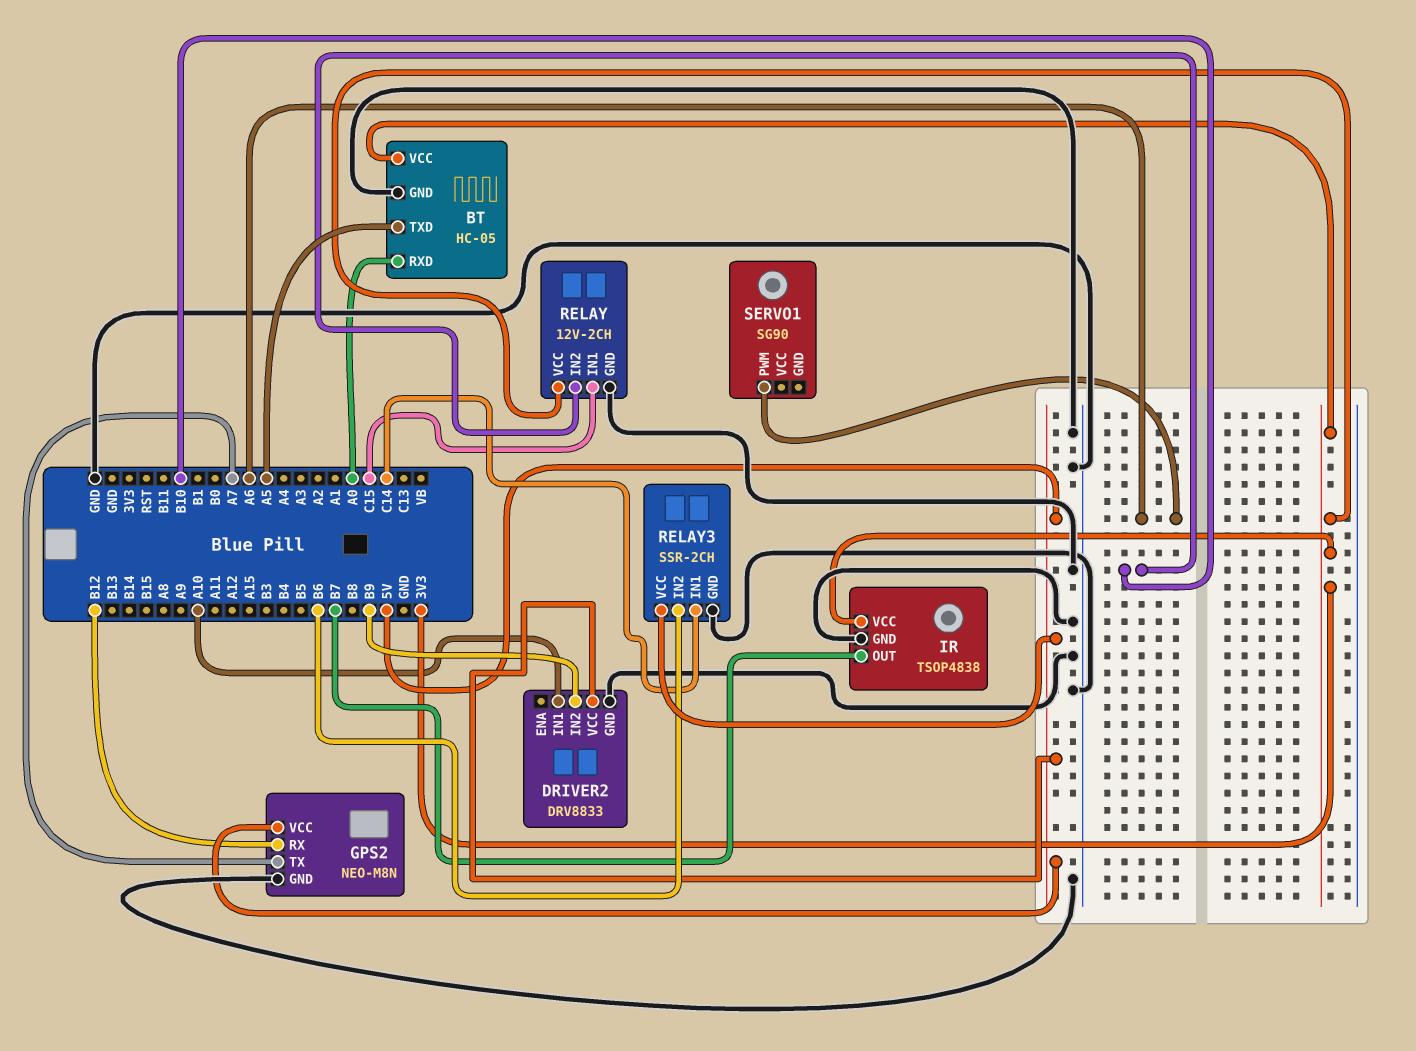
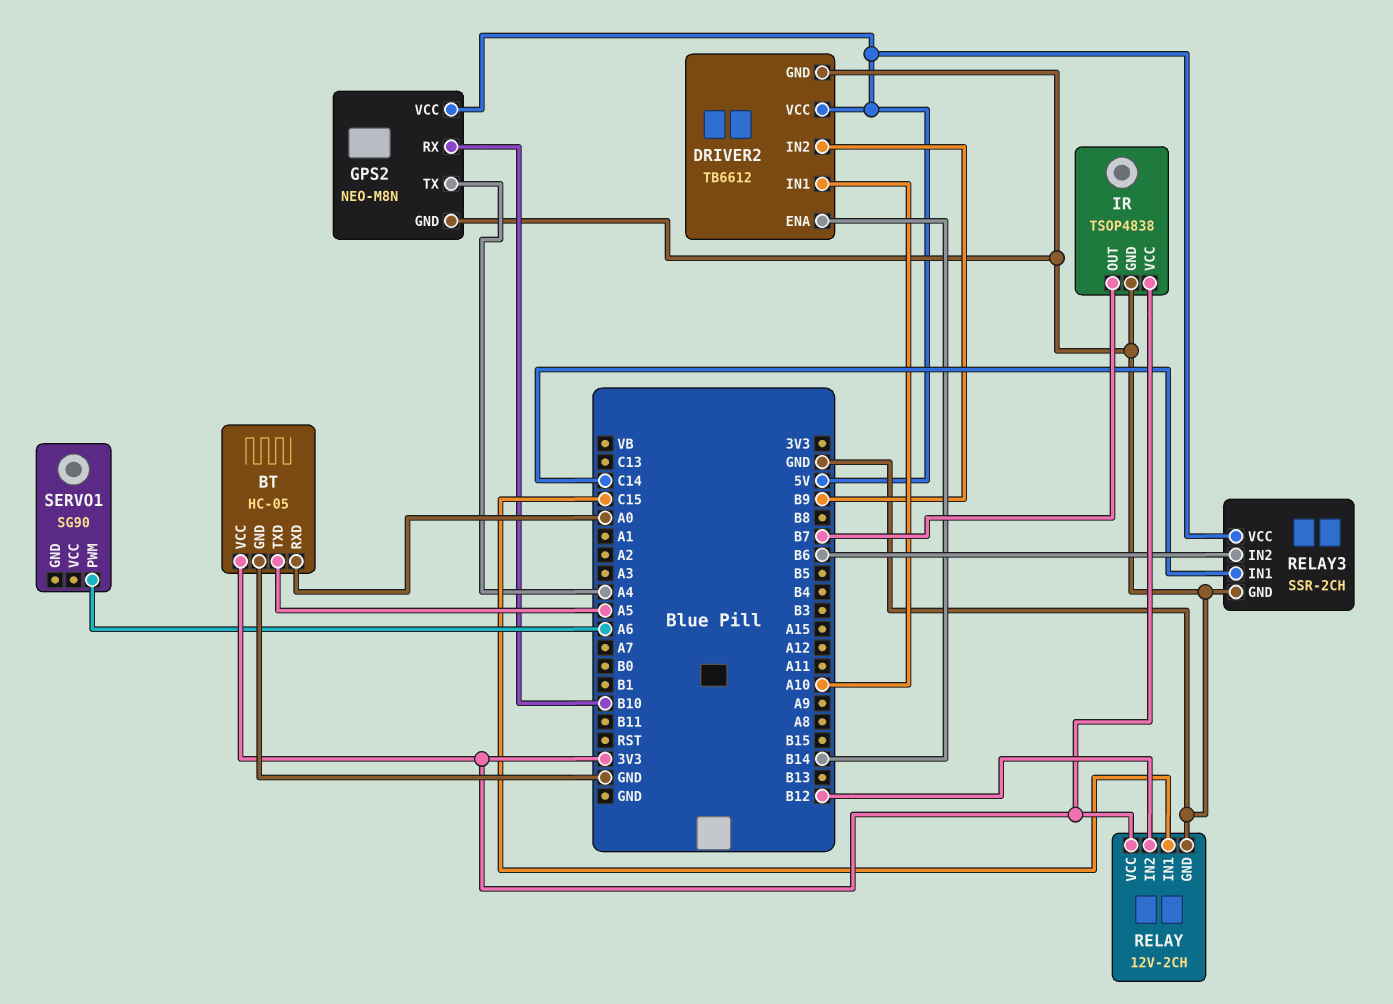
DRIVER2: DRV8833 -> TB6612
DRIVER2 pin ENA: none -> B14
GPS2 pin RX: B12 -> B10
GPS2 pin TX: A7 -> A4
RELAY pin IN2: B10 -> B12

